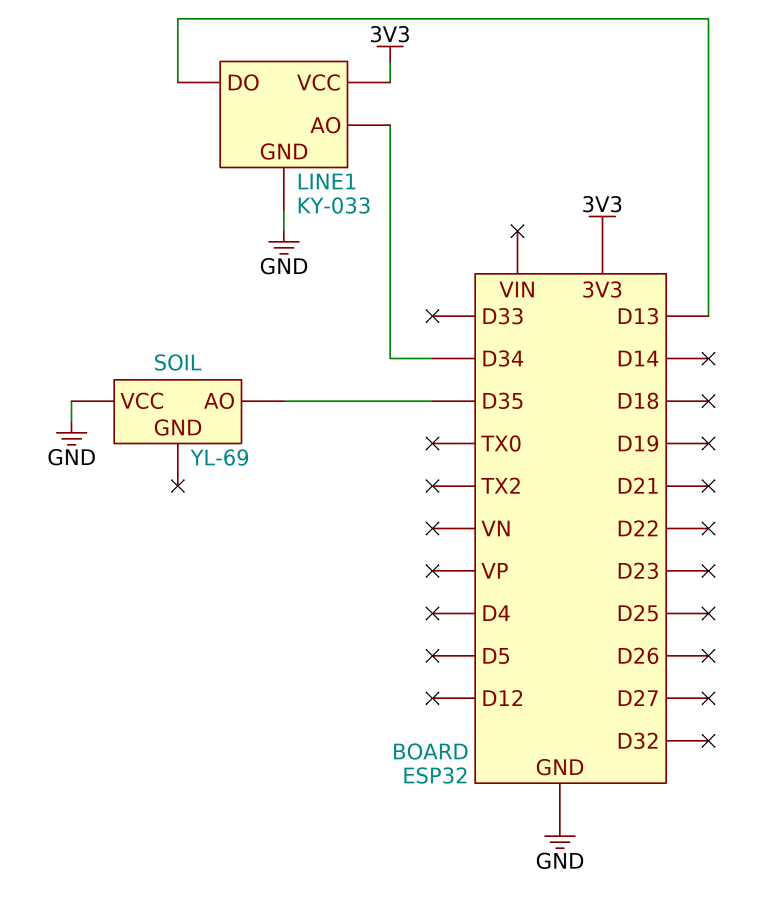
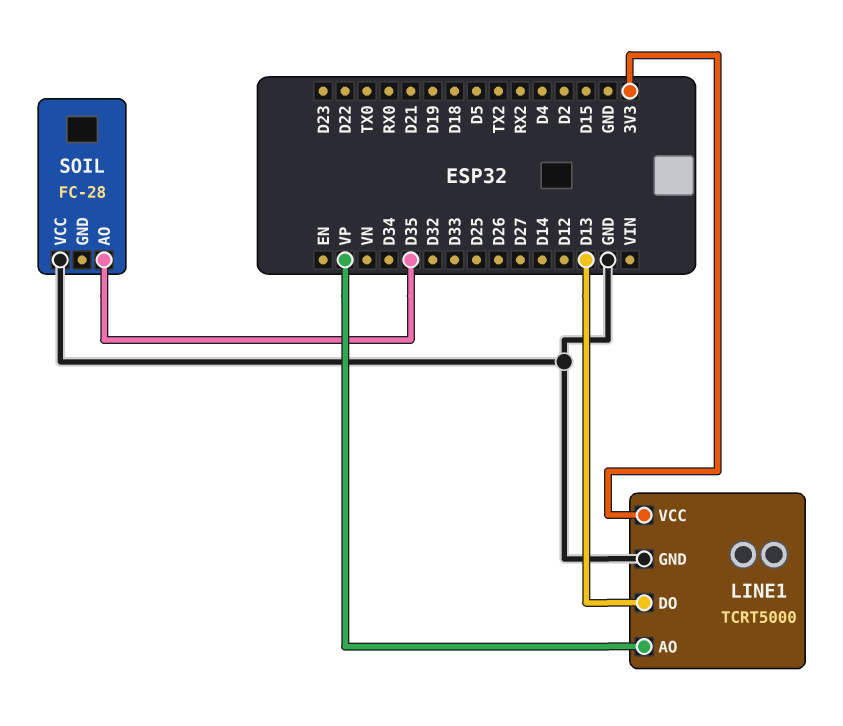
LINE1: KY-033 -> TCRT5000
LINE1 pin AO: D34 -> VP
SOIL: YL-69 -> FC-28

